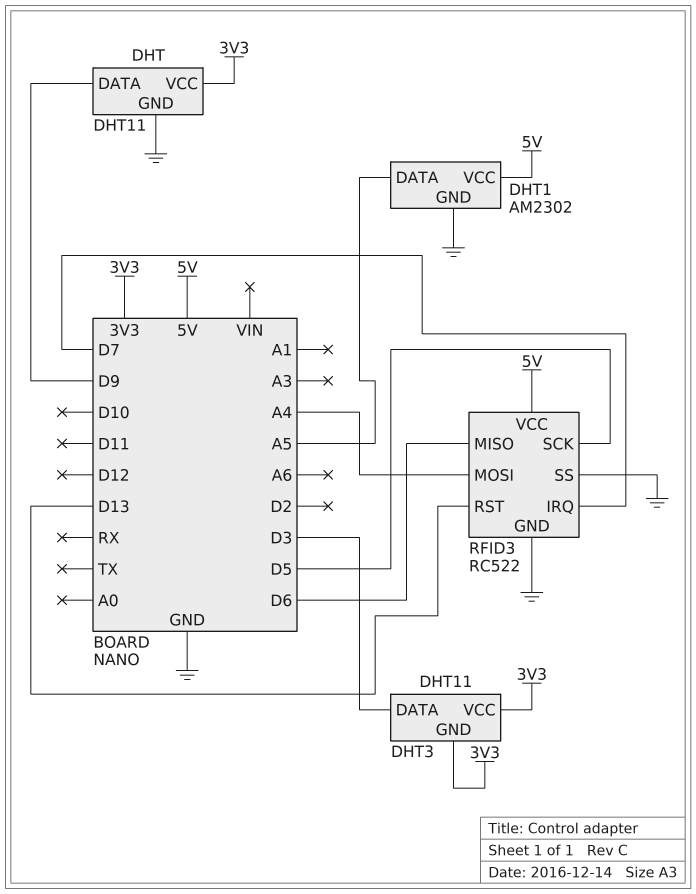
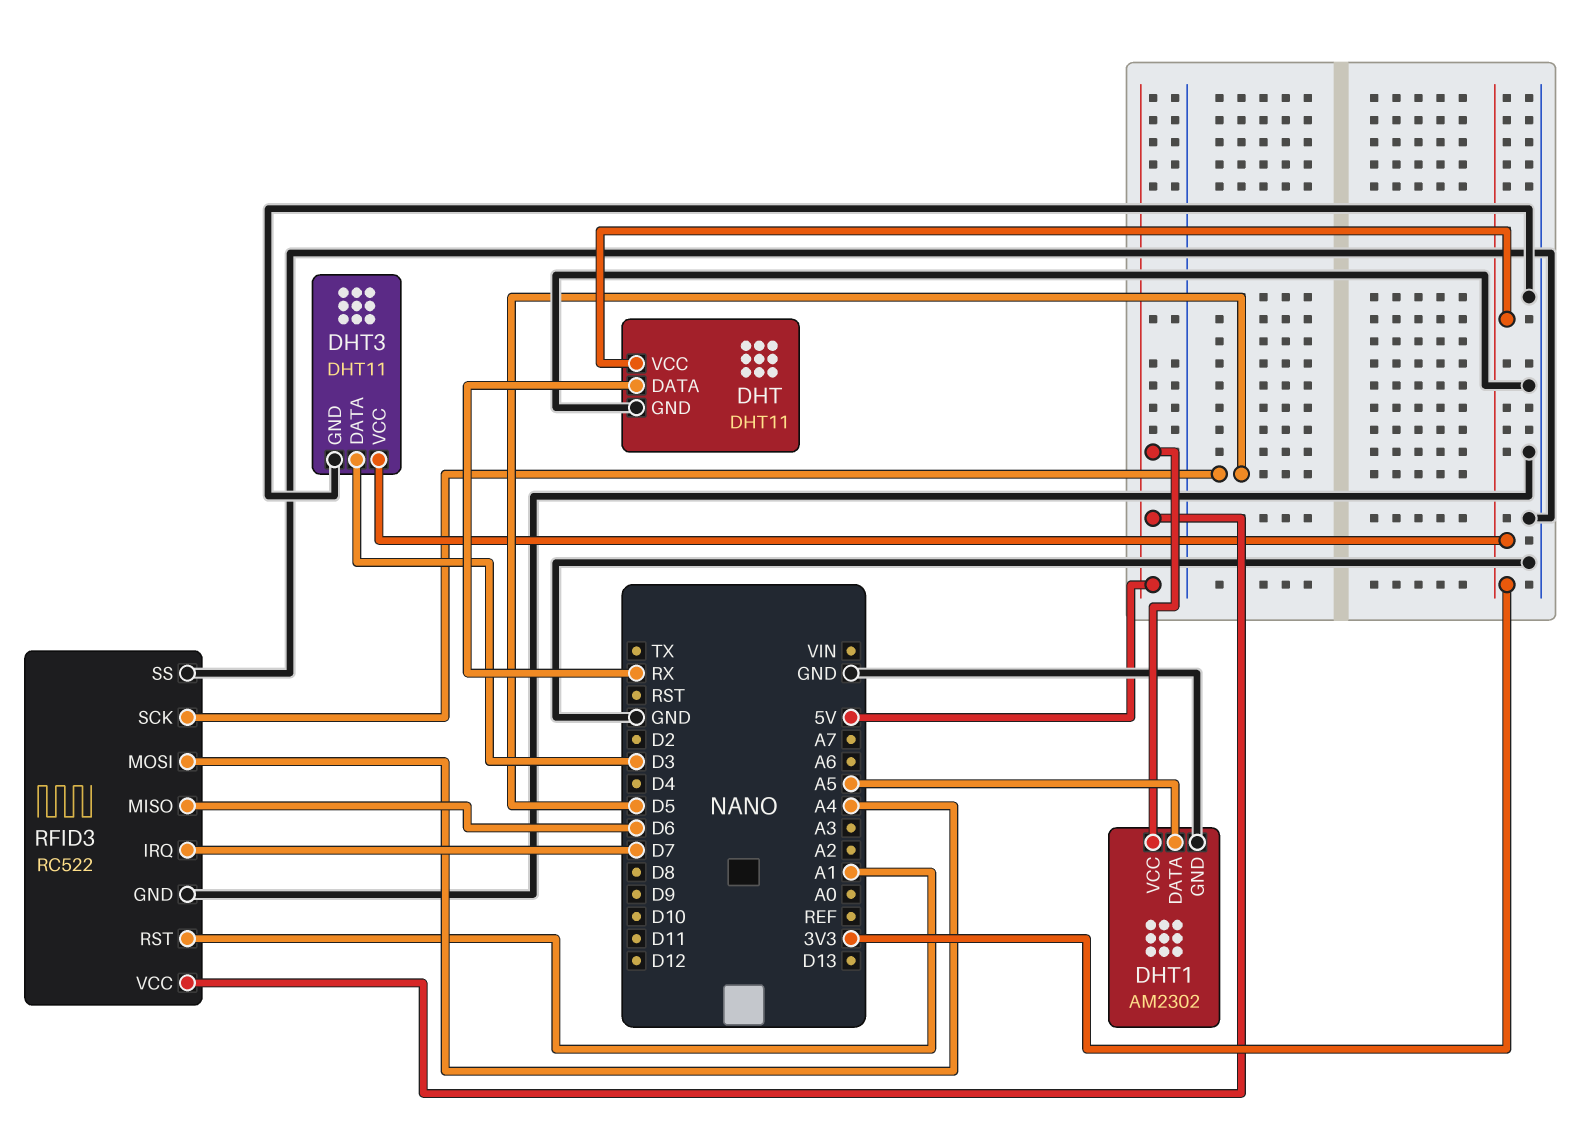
DHT pin DATA: D9 -> RX
DHT3 pin GND: 3V3 -> GND
RFID3 pin RST: D13 -> A1

